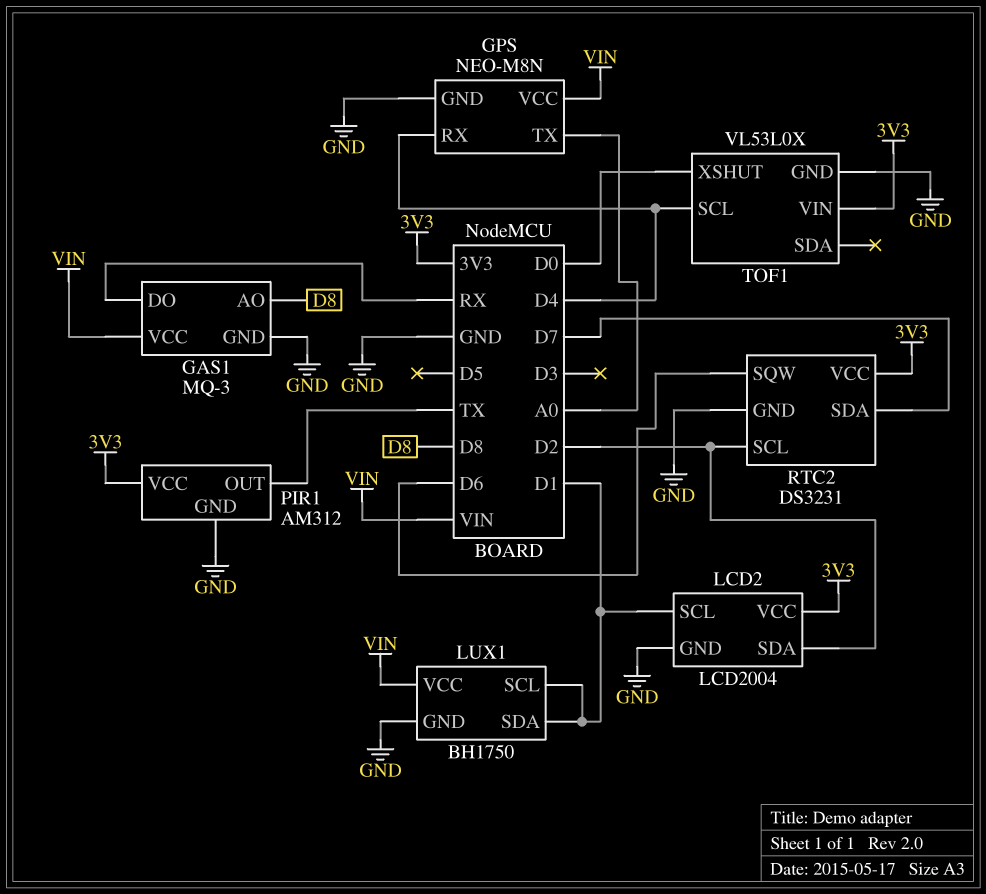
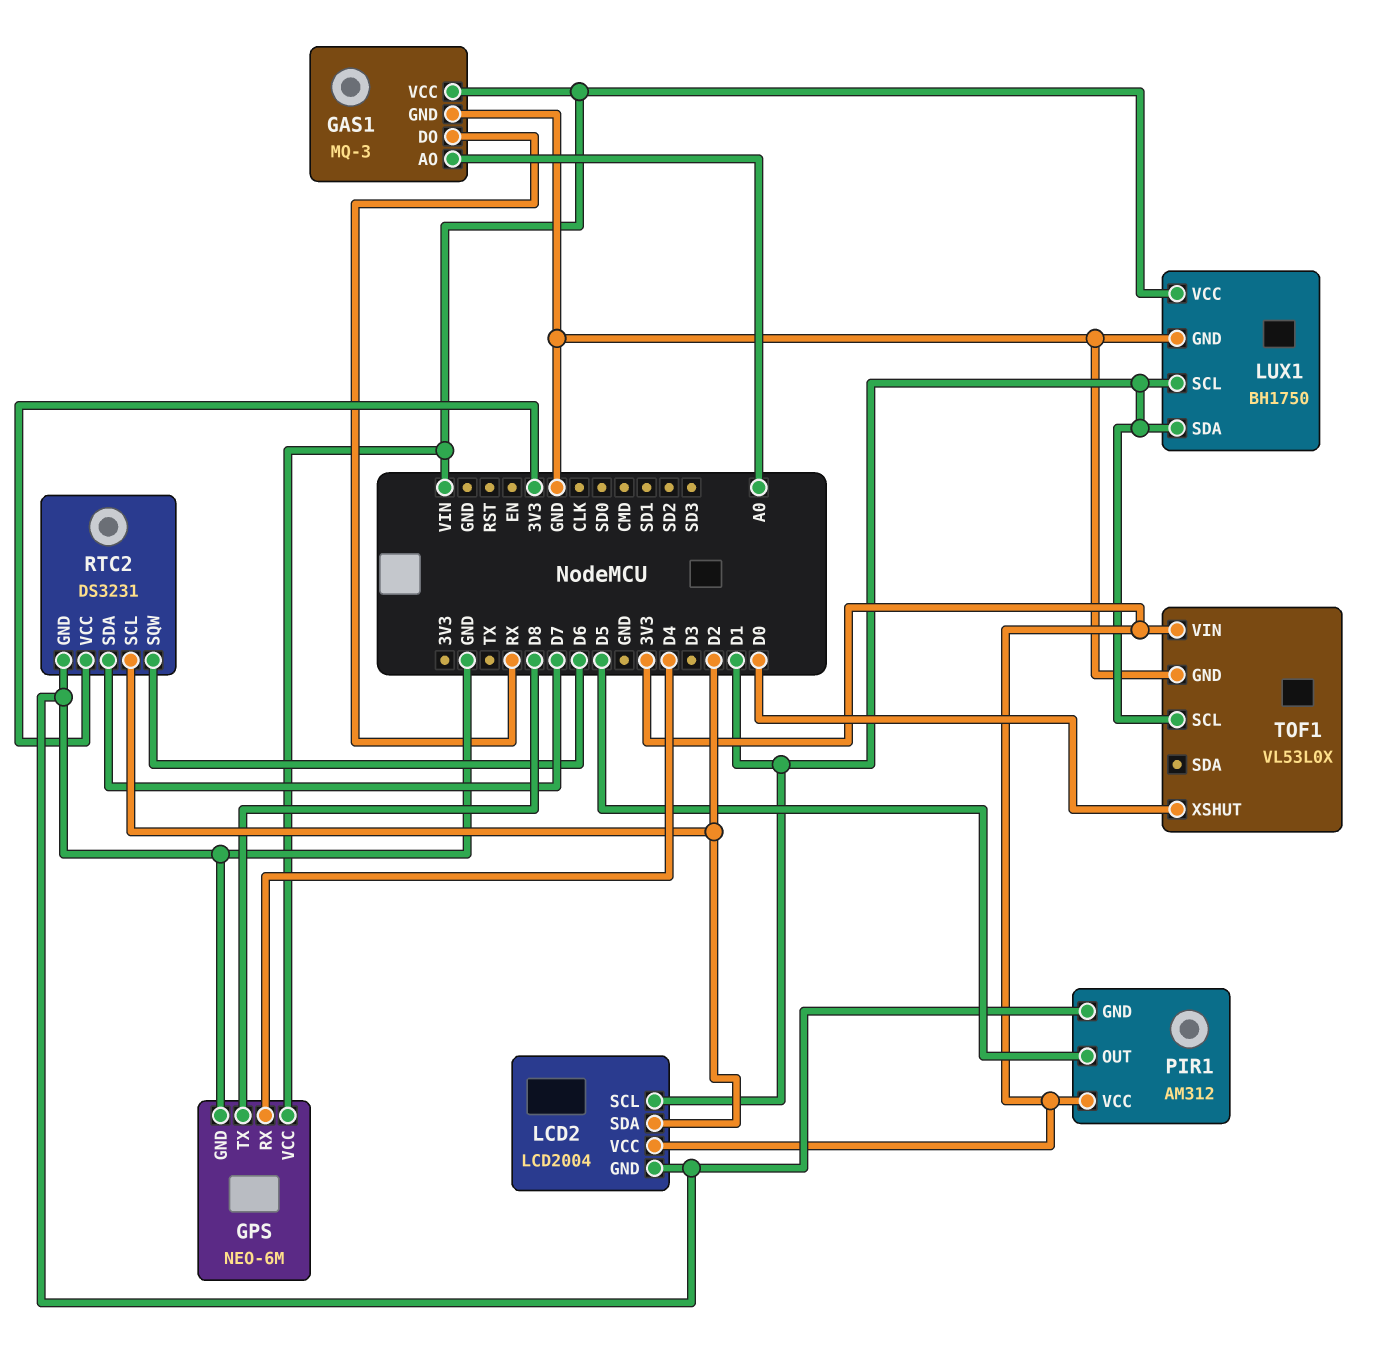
GAS1 pin AO: D8 -> A0
GPS: NEO-M8N -> NEO-6M
GPS pin TX: A0 -> D8
PIR1 pin OUT: TX -> D5
TOF1 pin SCL: D4 -> D1

